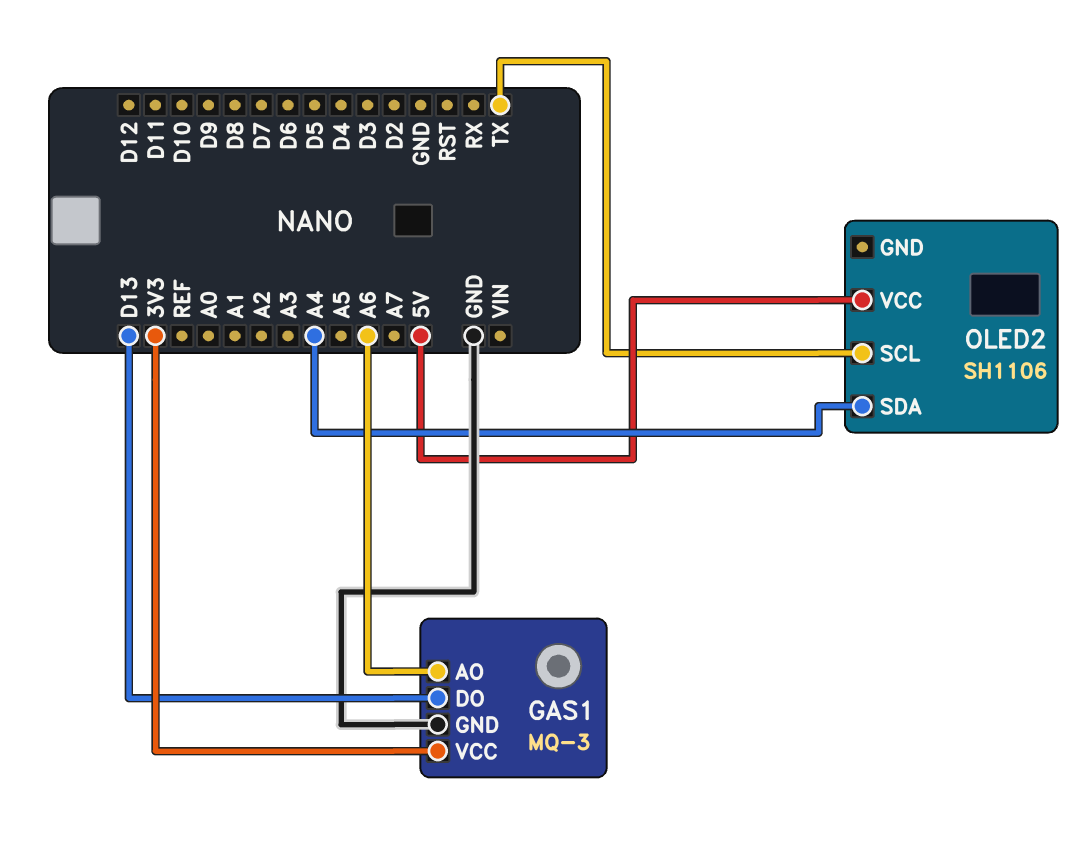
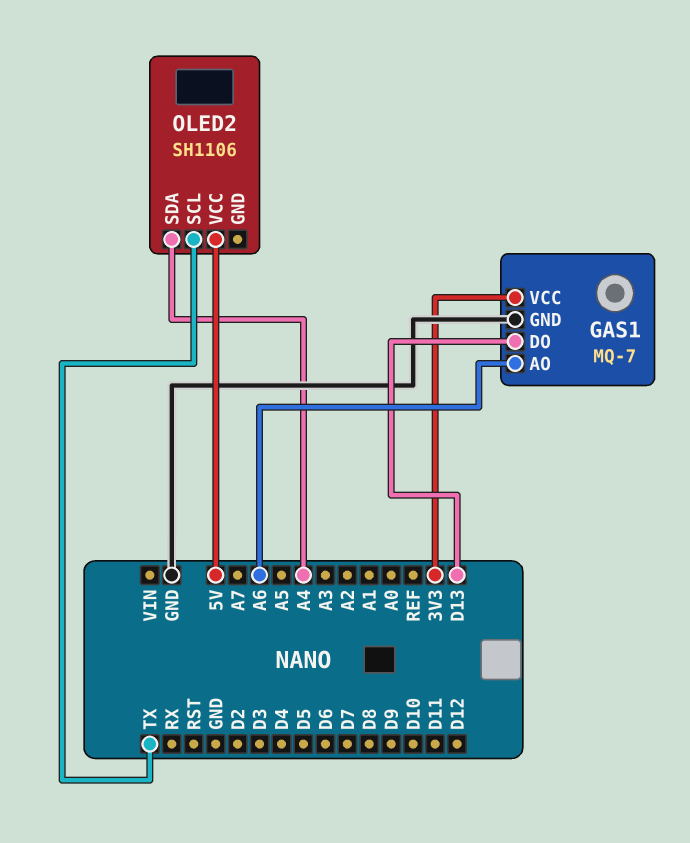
GAS1: MQ-3 -> MQ-7

